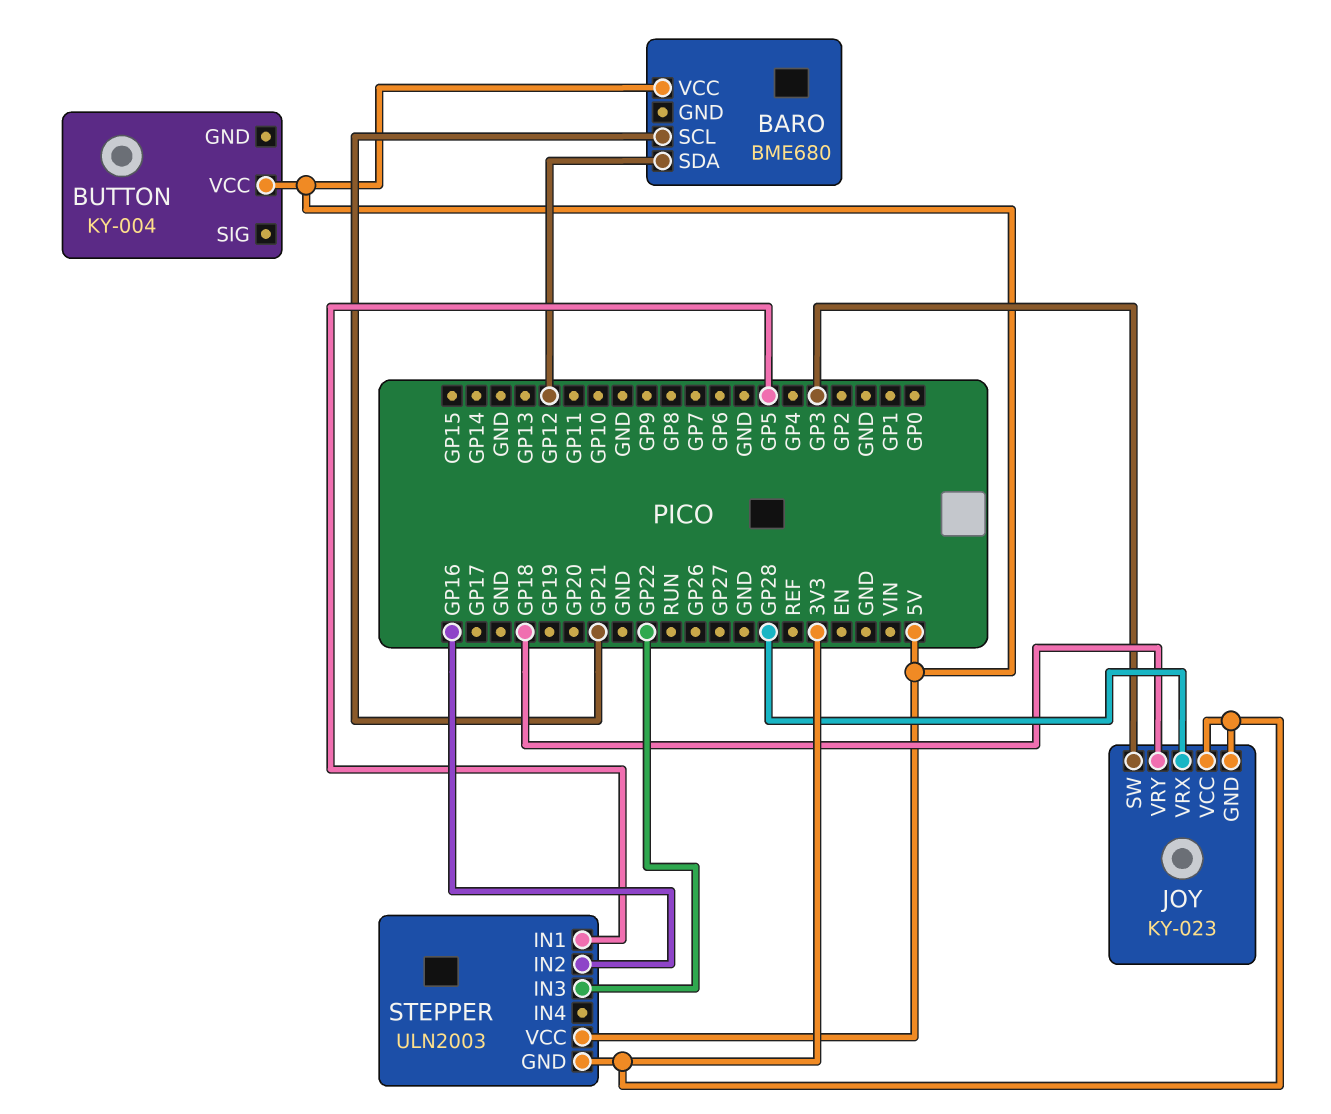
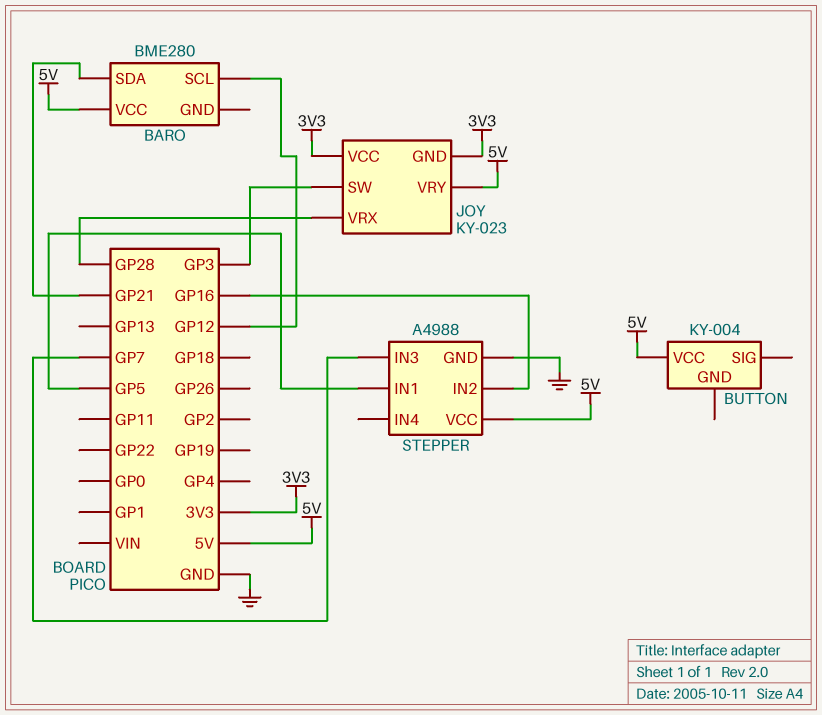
BARO: BME680 -> BME280
BARO pin SCL: GP21 -> GP12
BARO pin SDA: GP12 -> GP21
JOY pin VRY: GP18 -> 5V
STEPPER: ULN2003 -> A4988
STEPPER pin GND: 3V3 -> GND
STEPPER pin IN3: GP22 -> GP7

